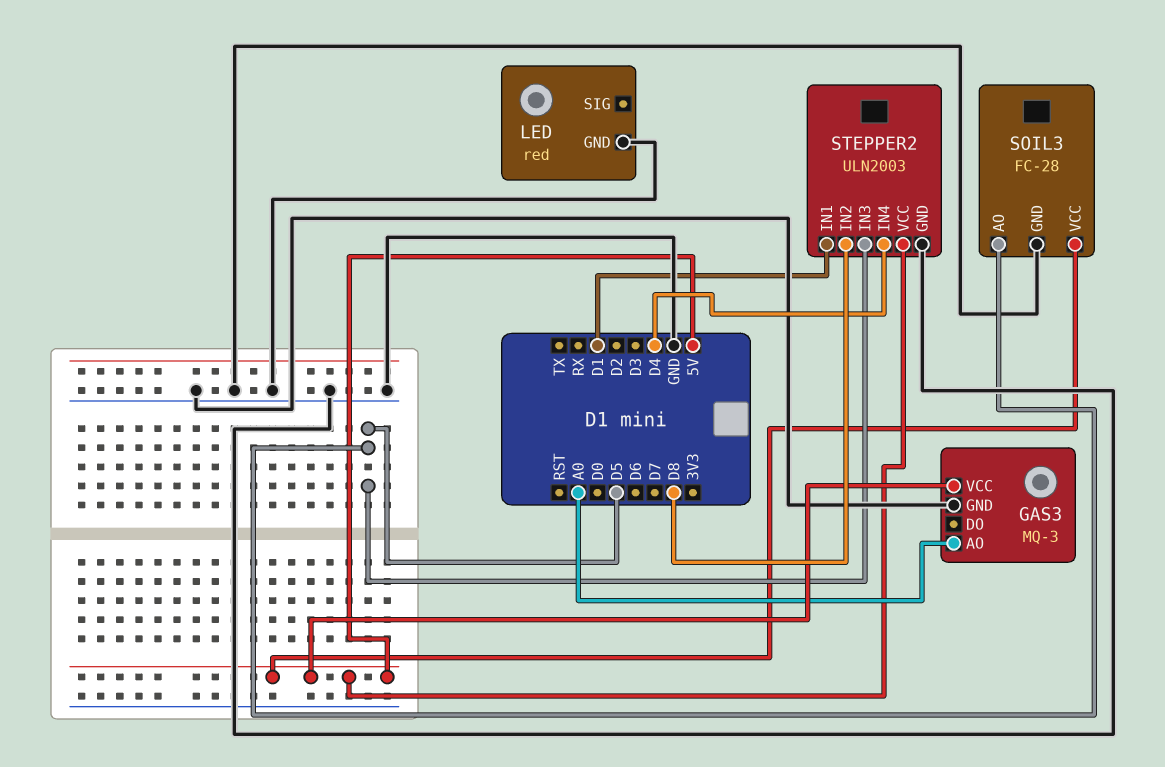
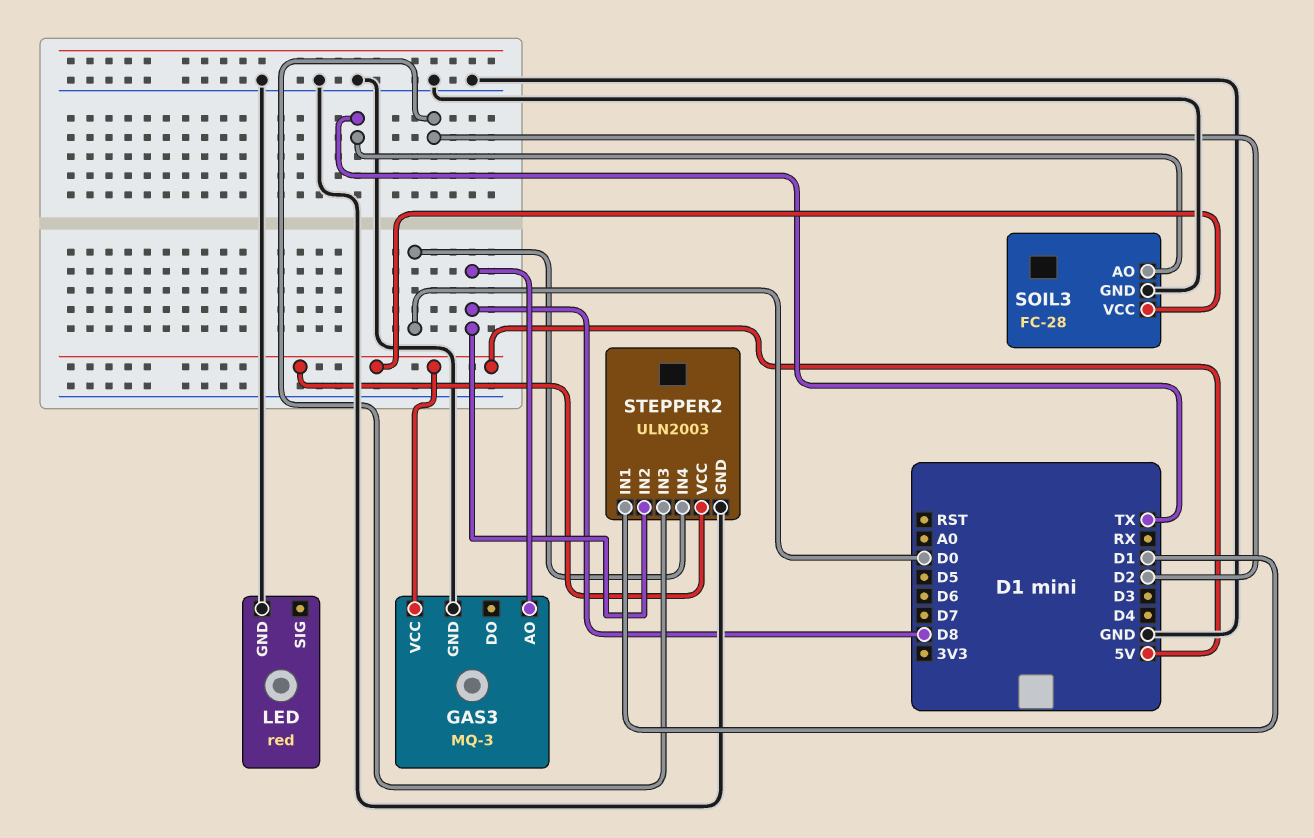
GAS3 pin AO: A0 -> D8
SOIL3 pin AO: D5 -> TX
STEPPER2 pin IN3: D5 -> D2
STEPPER2 pin IN4: D4 -> D0

